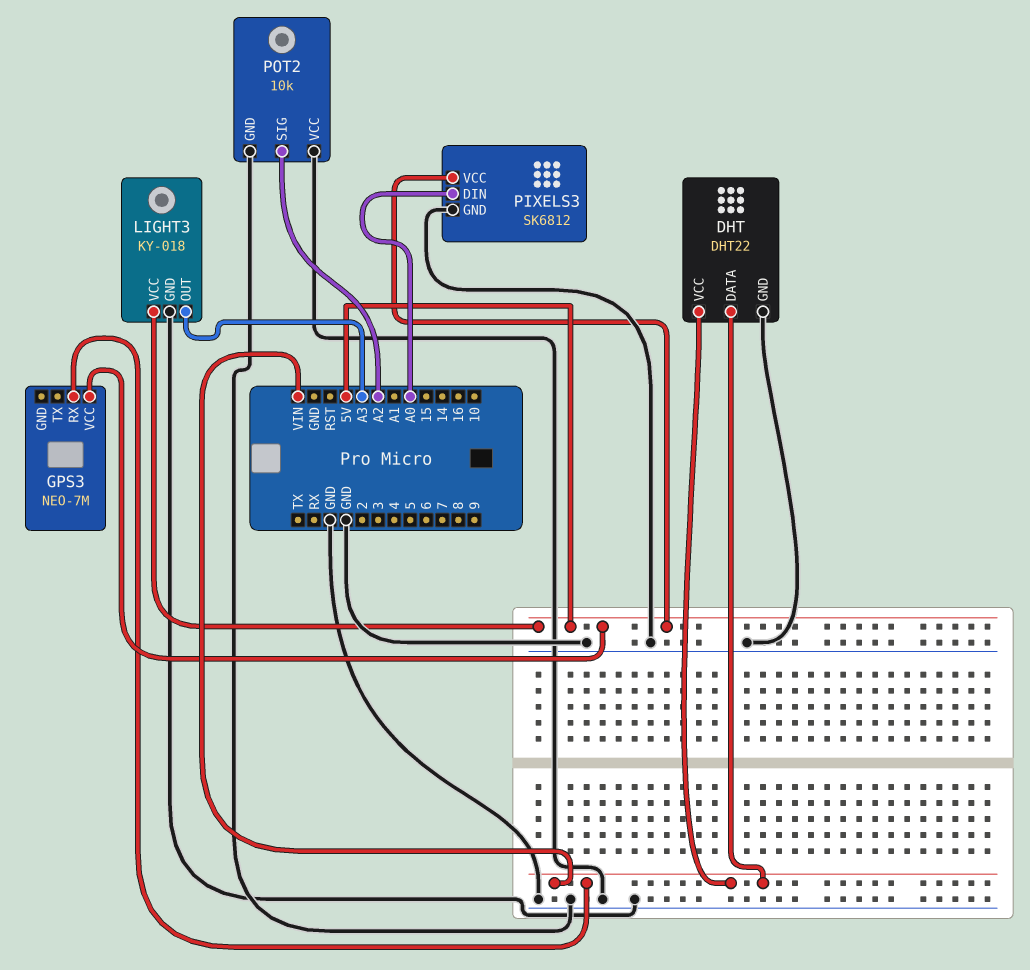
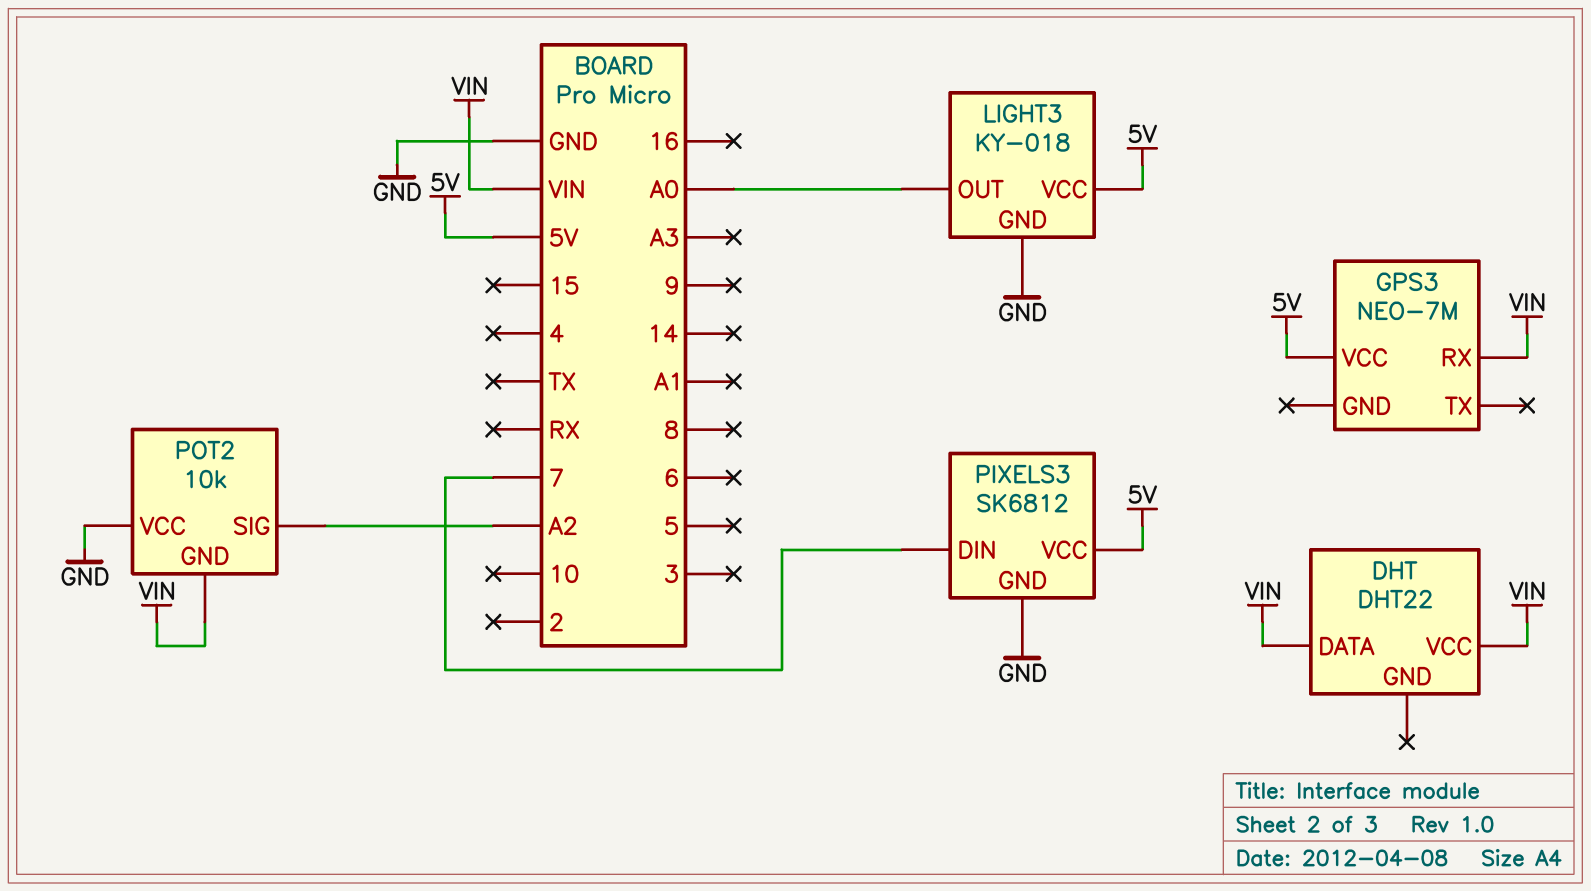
DHT pin GND: GND -> none
LIGHT3 pin OUT: A3 -> A0
PIXELS3 pin DIN: A0 -> 7
POT2 pin GND: GND -> VIN

